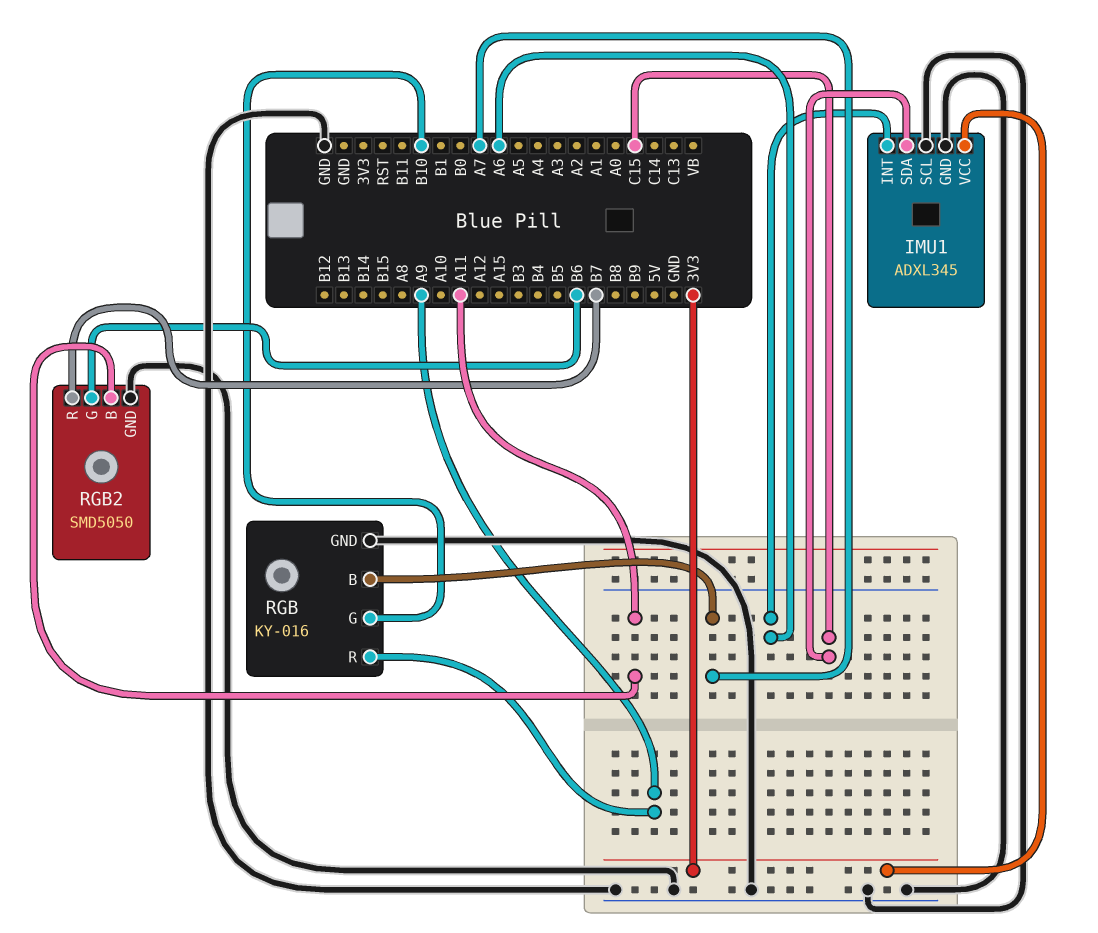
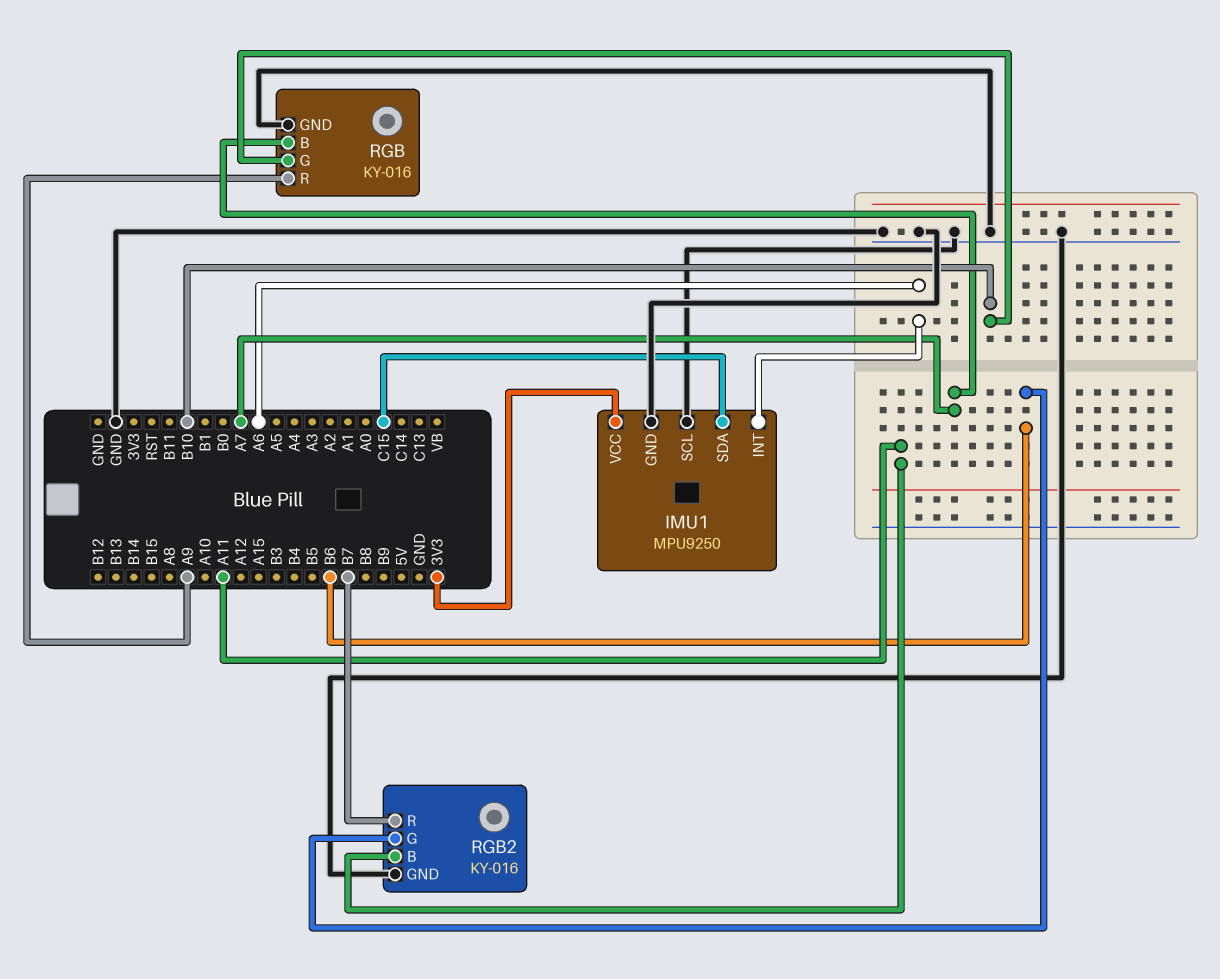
IMU1: ADXL345 -> MPU9250
RGB2: SMD5050 -> KY-016

